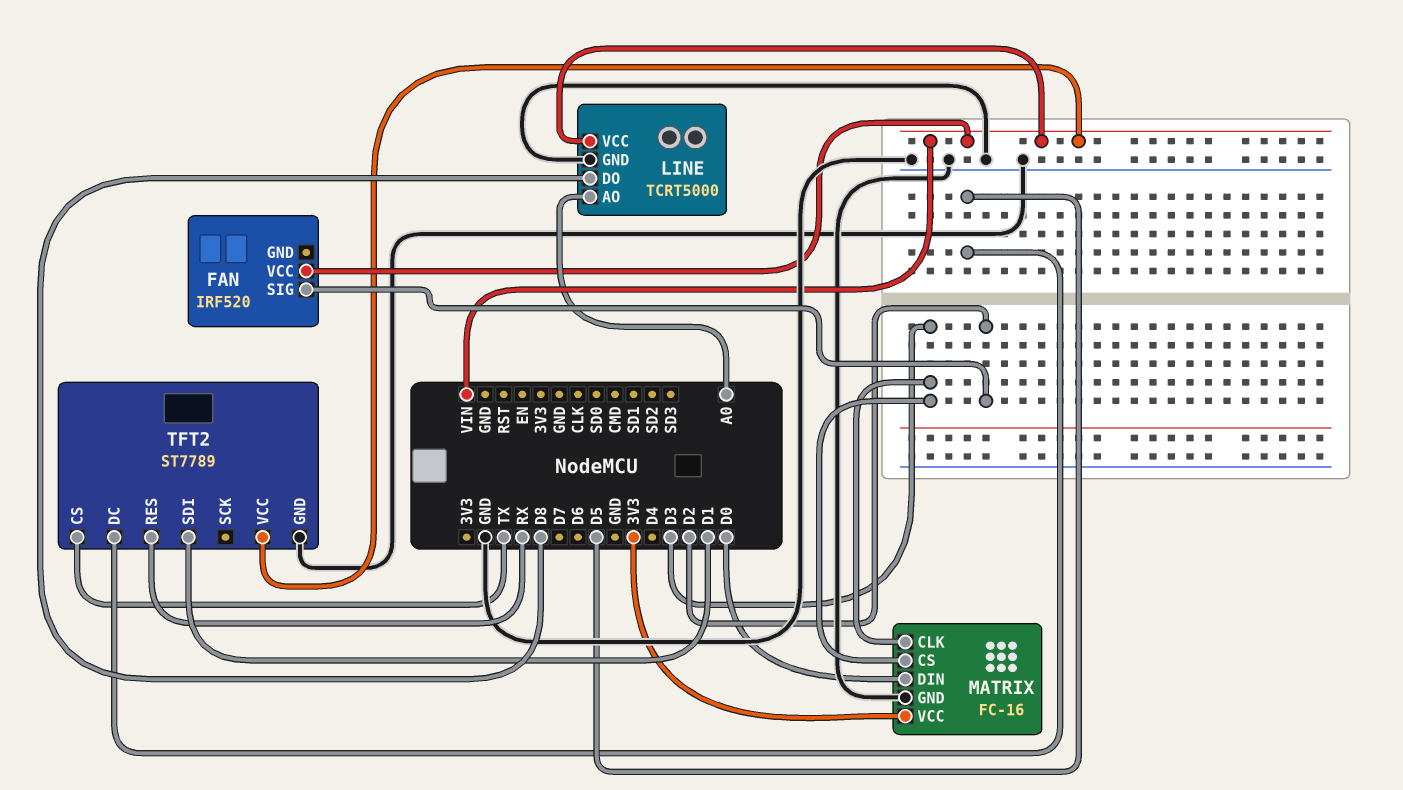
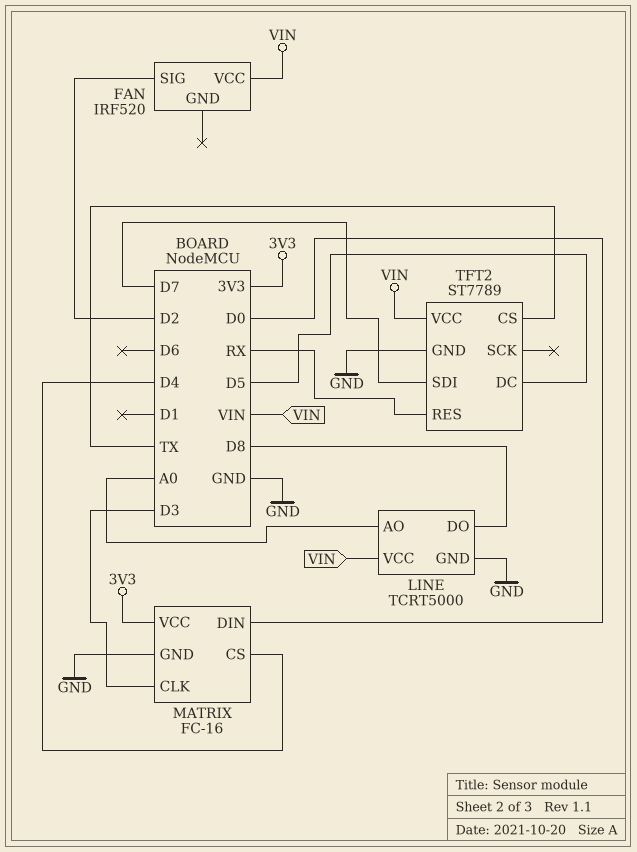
MATRIX pin CS: D3 -> D4
TFT2 pin SDI: D1 -> D7

